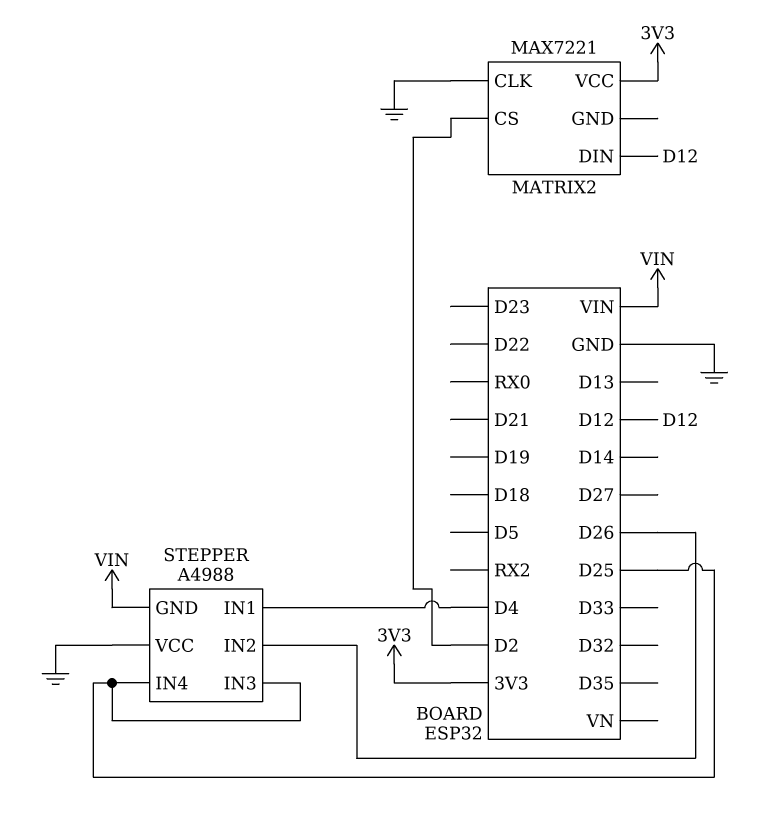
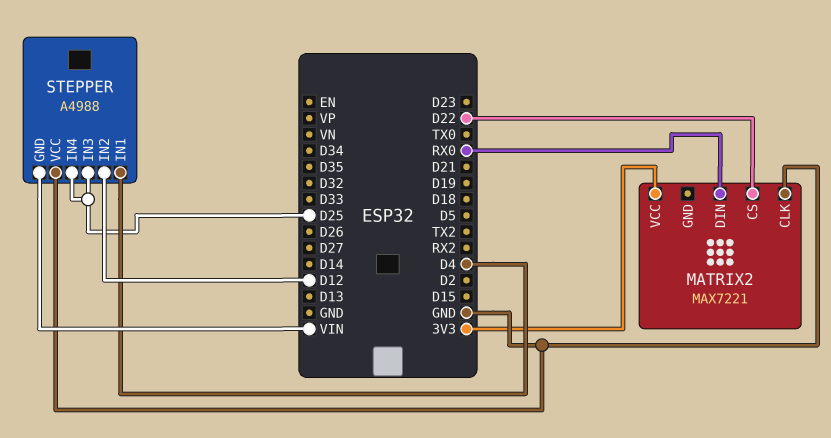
MATRIX2 pin CS: D2 -> D22
MATRIX2 pin DIN: D12 -> RX0
STEPPER pin IN2: D26 -> D12

